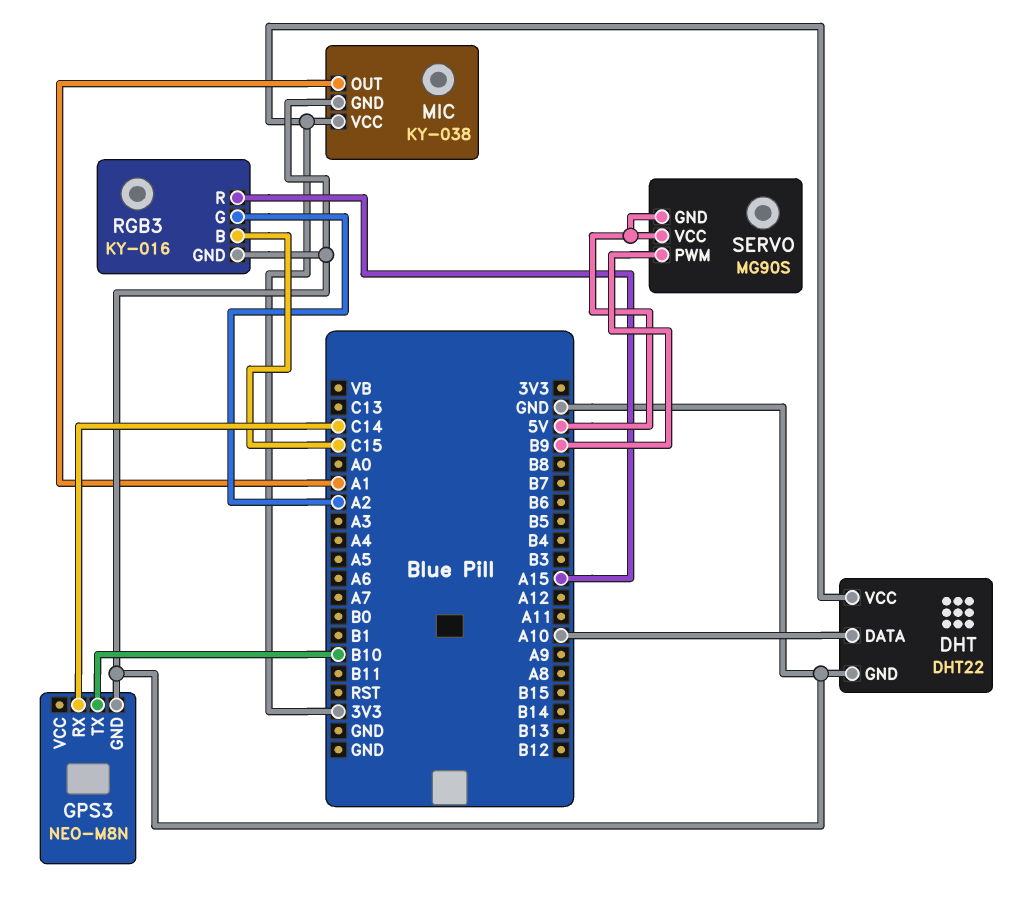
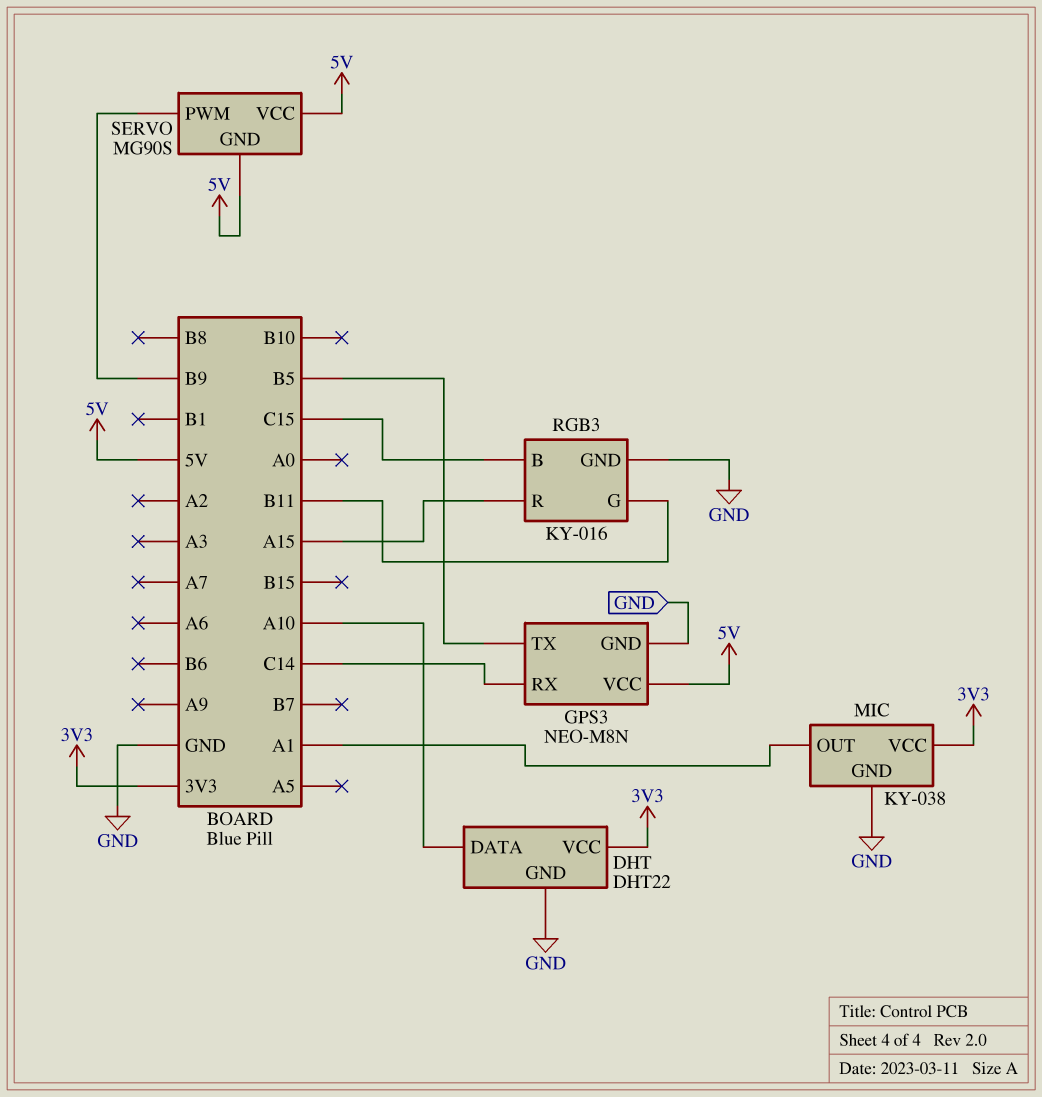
GPS3 pin TX: B10 -> B5
GPS3 pin VCC: none -> 5V
RGB3 pin G: A2 -> B11

